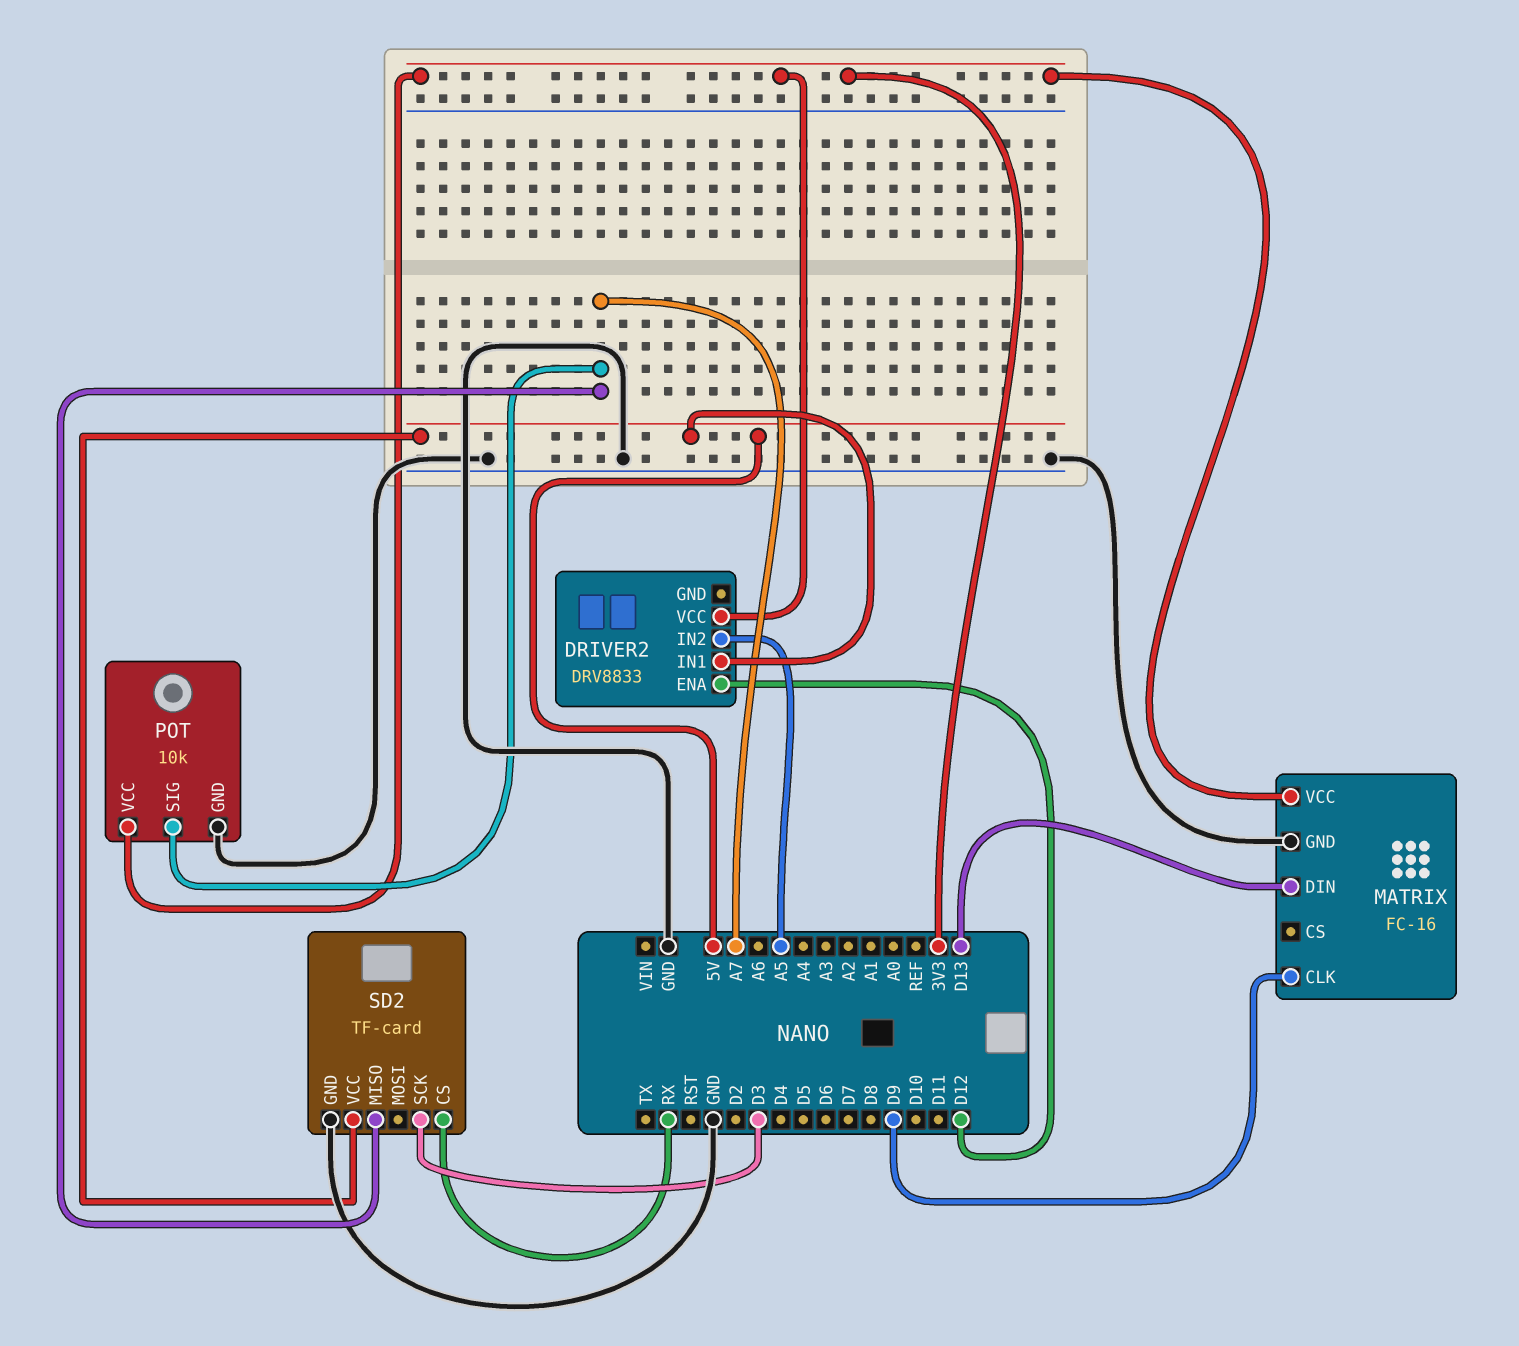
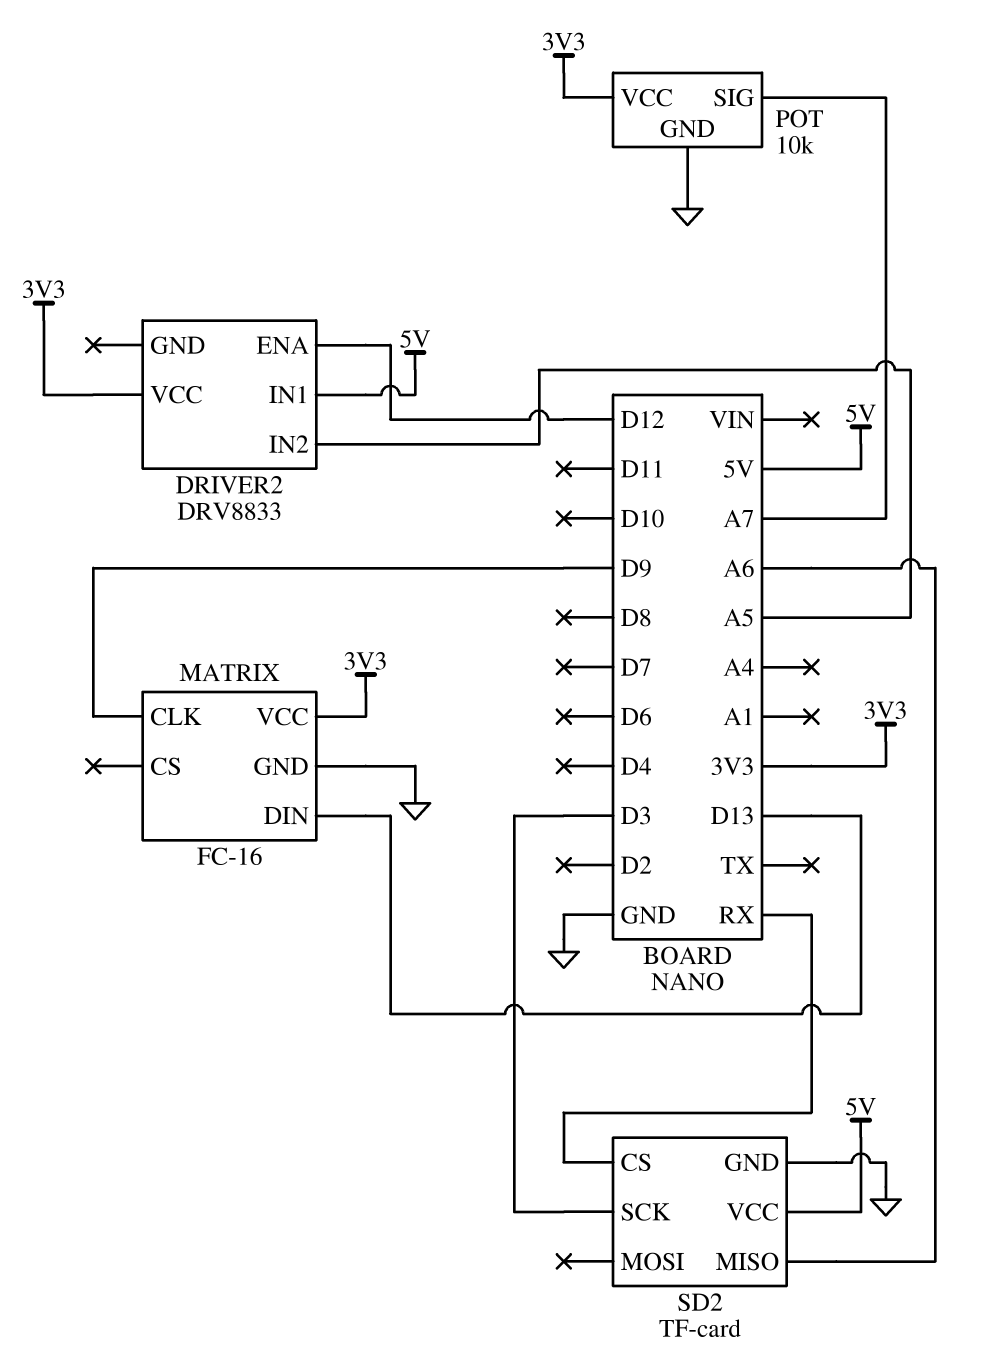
SD2 pin MISO: A7 -> A6

